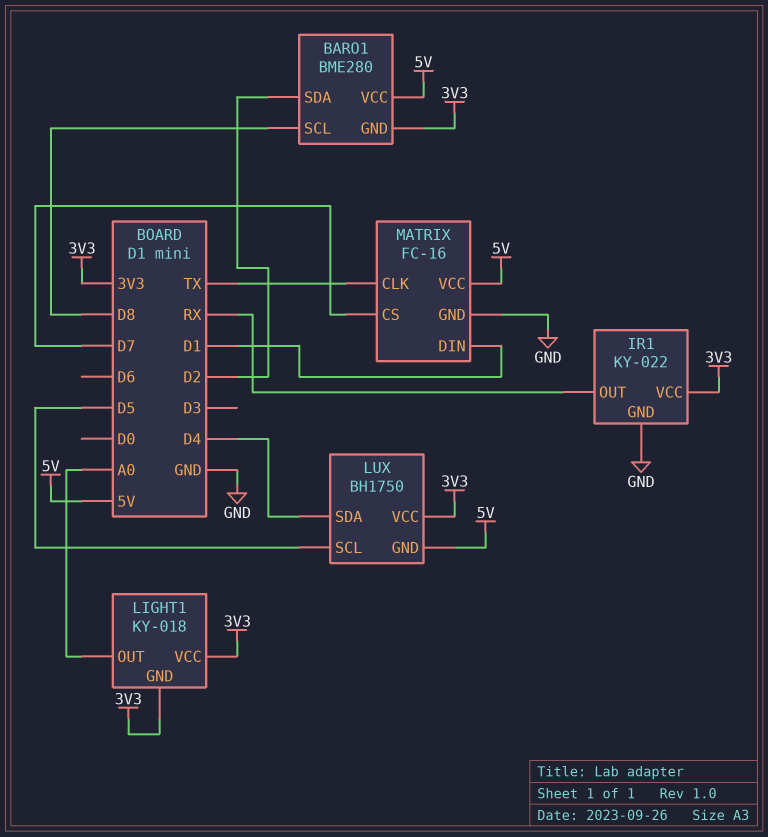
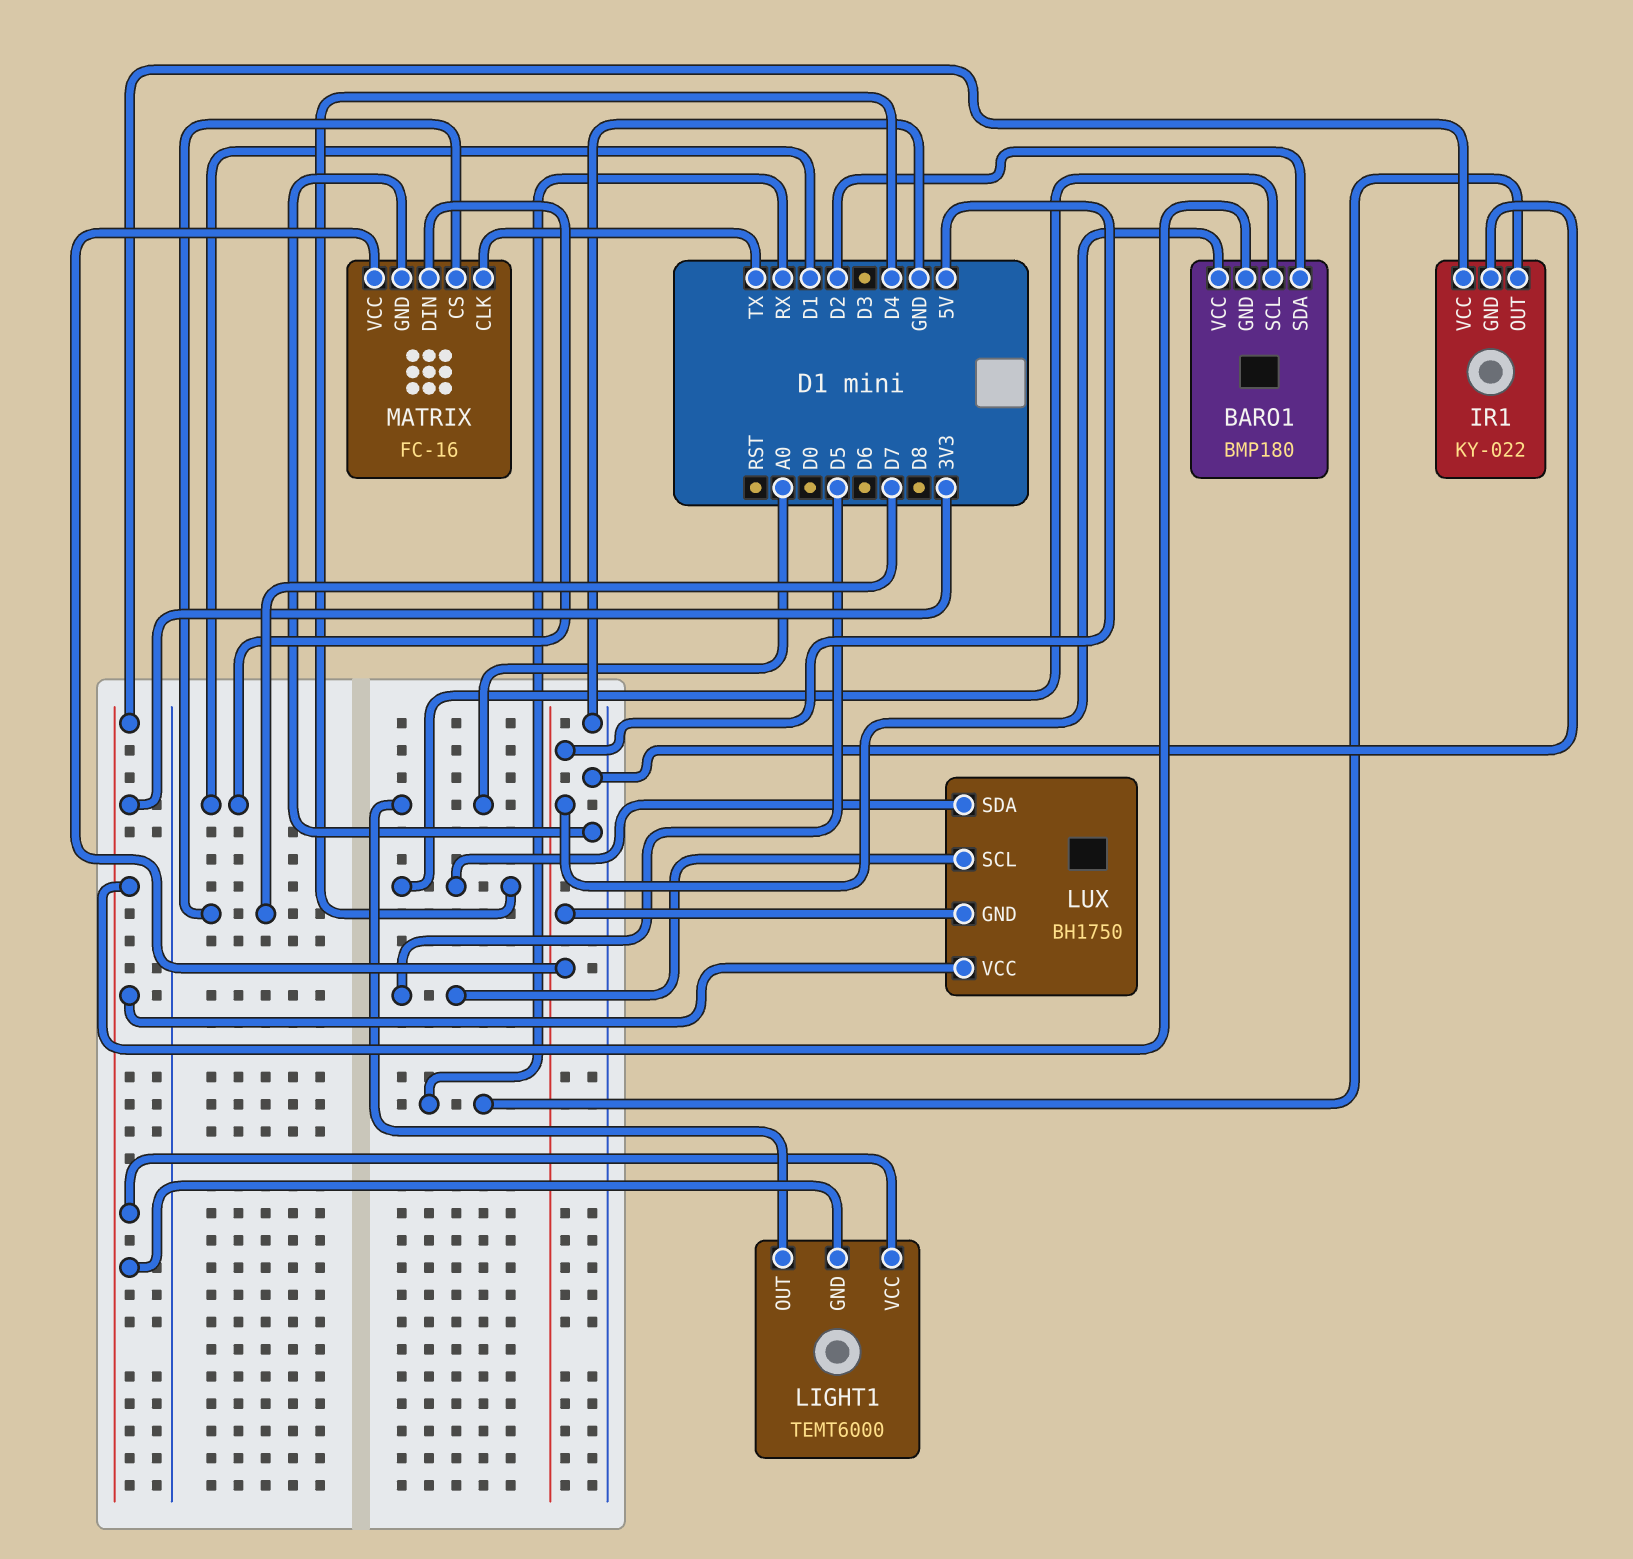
BARO1: BME280 -> BMP180
BARO1 pin SCL: D8 -> D4
LIGHT1: KY-018 -> TEMT6000

